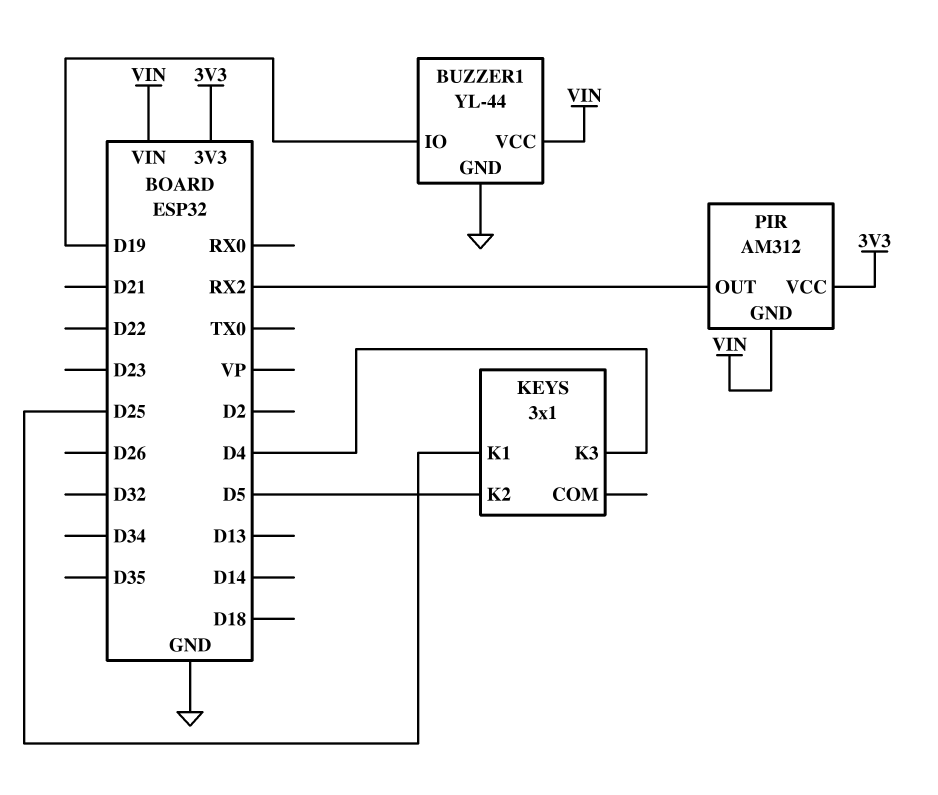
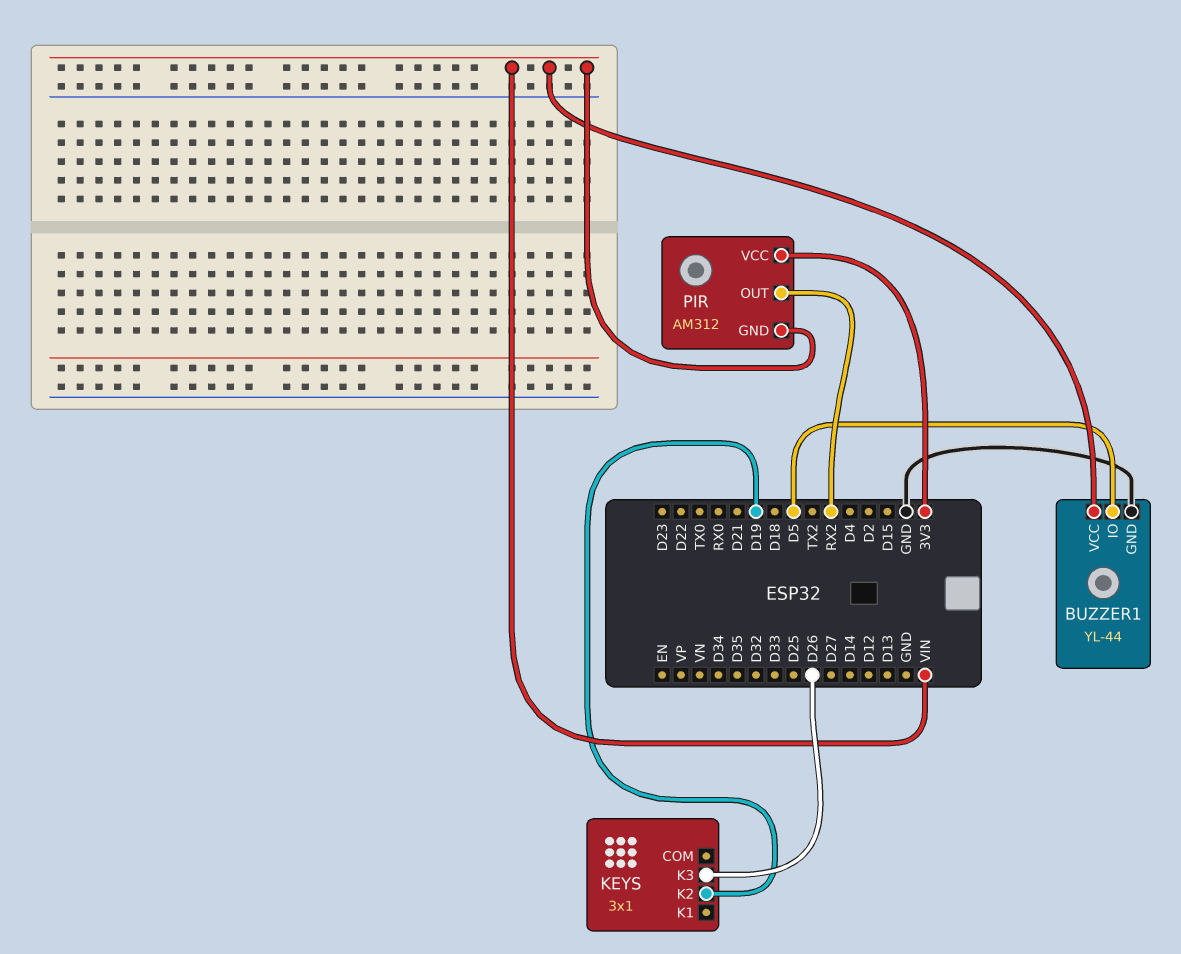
BUZZER1 pin IO: D19 -> D5
KEYS pin K1: D25 -> none
KEYS pin K2: D5 -> D19
KEYS pin K3: D4 -> D26

